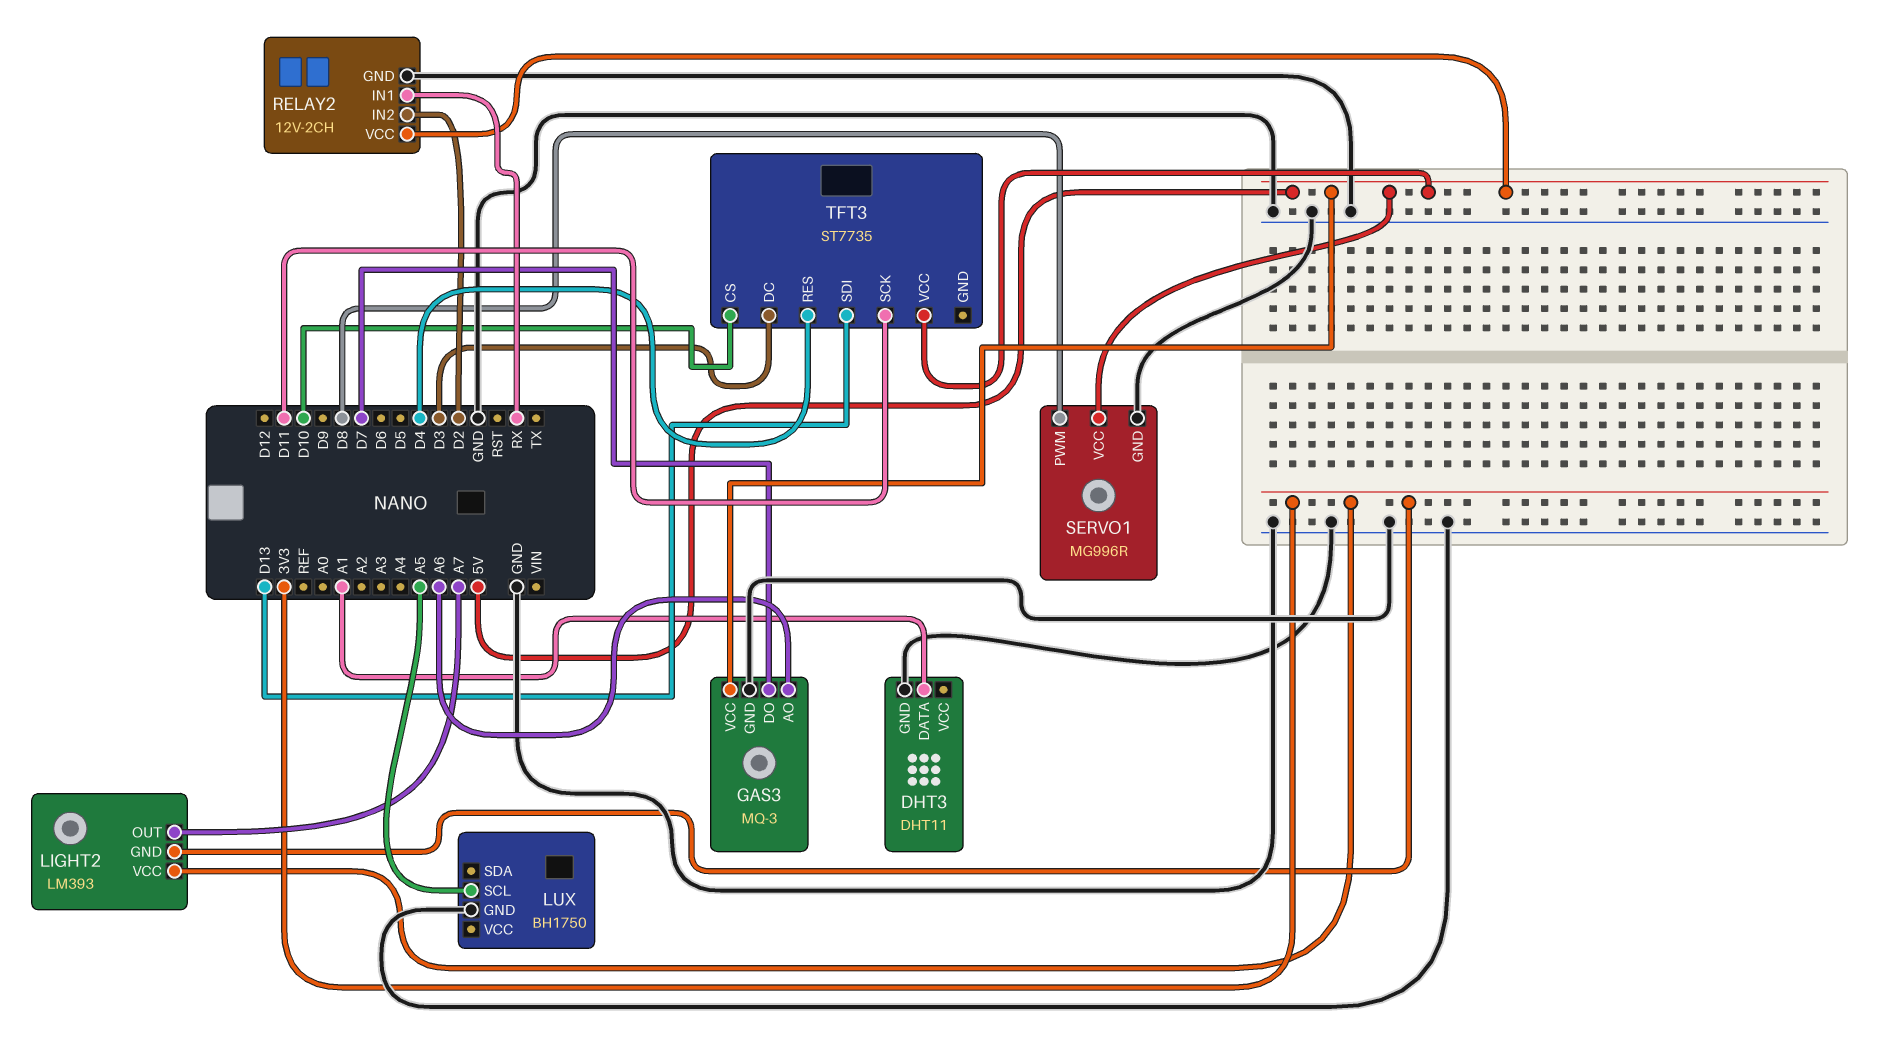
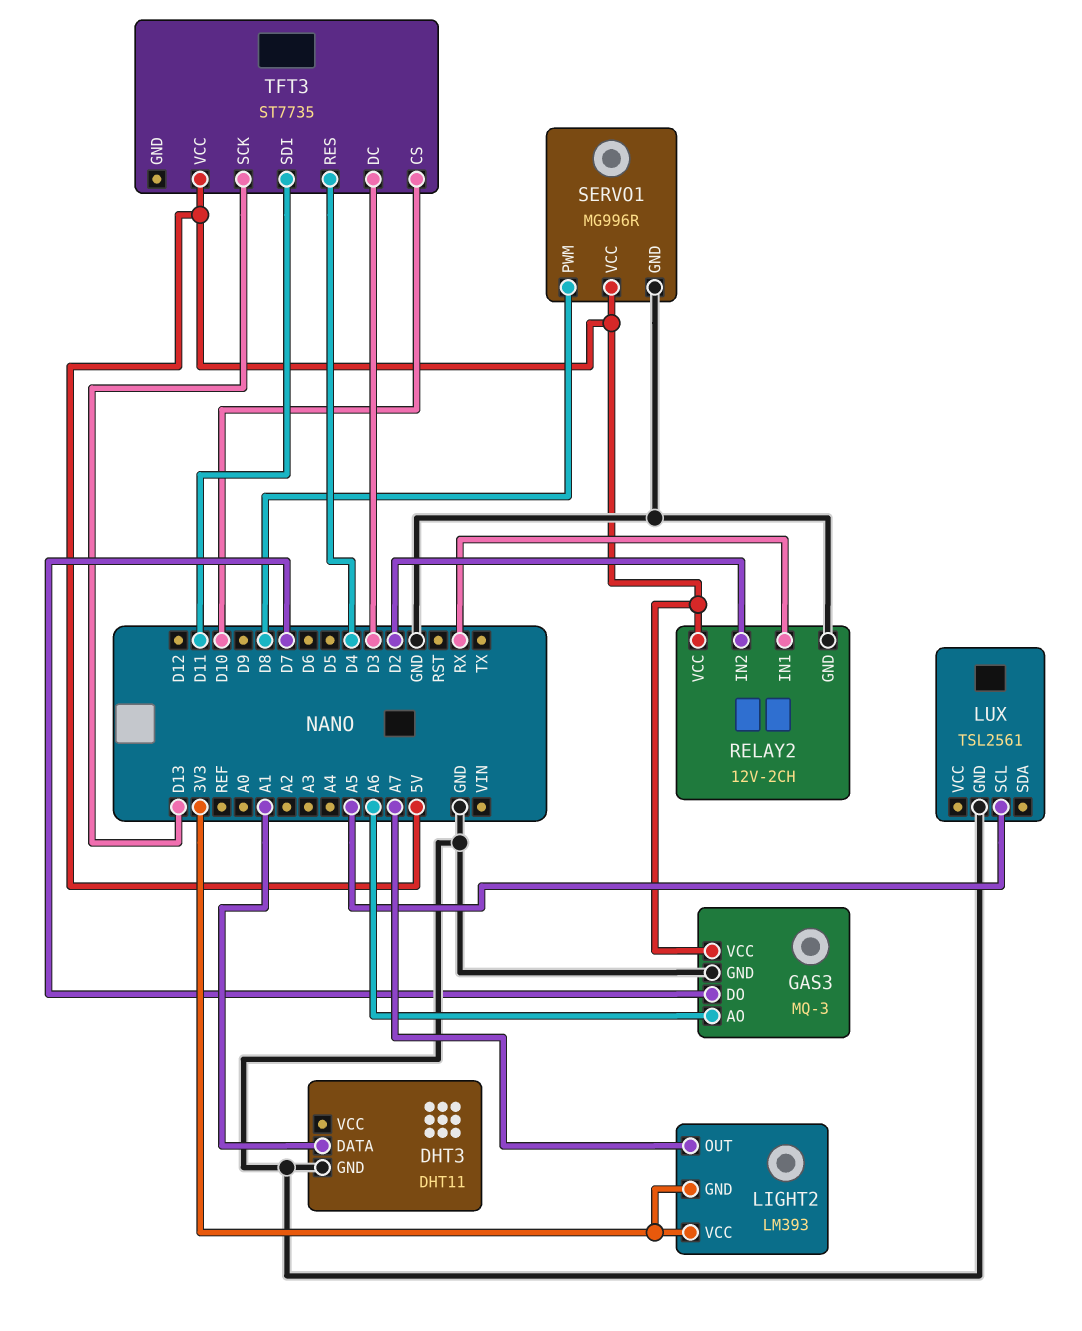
LUX: BH1750 -> TSL2561
TFT3 pin SCK: D11 -> D13
TFT3 pin SDI: D13 -> D11

